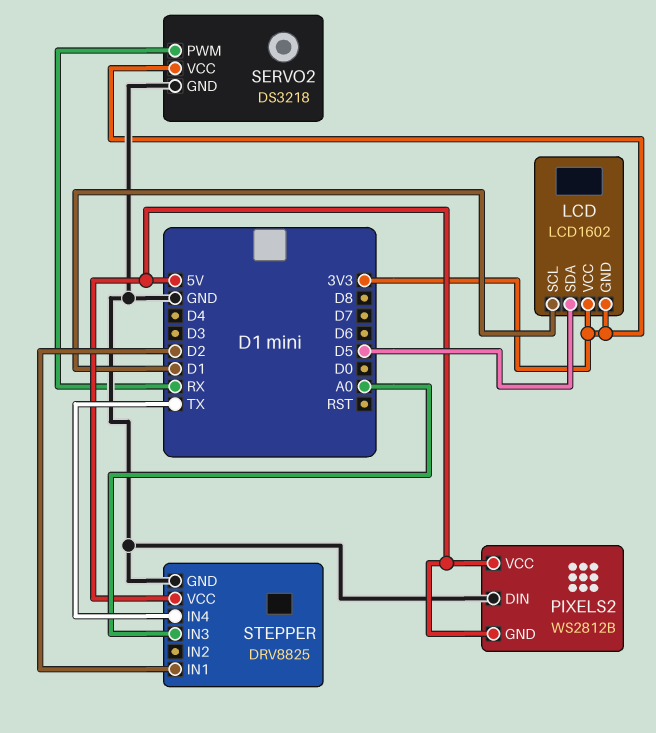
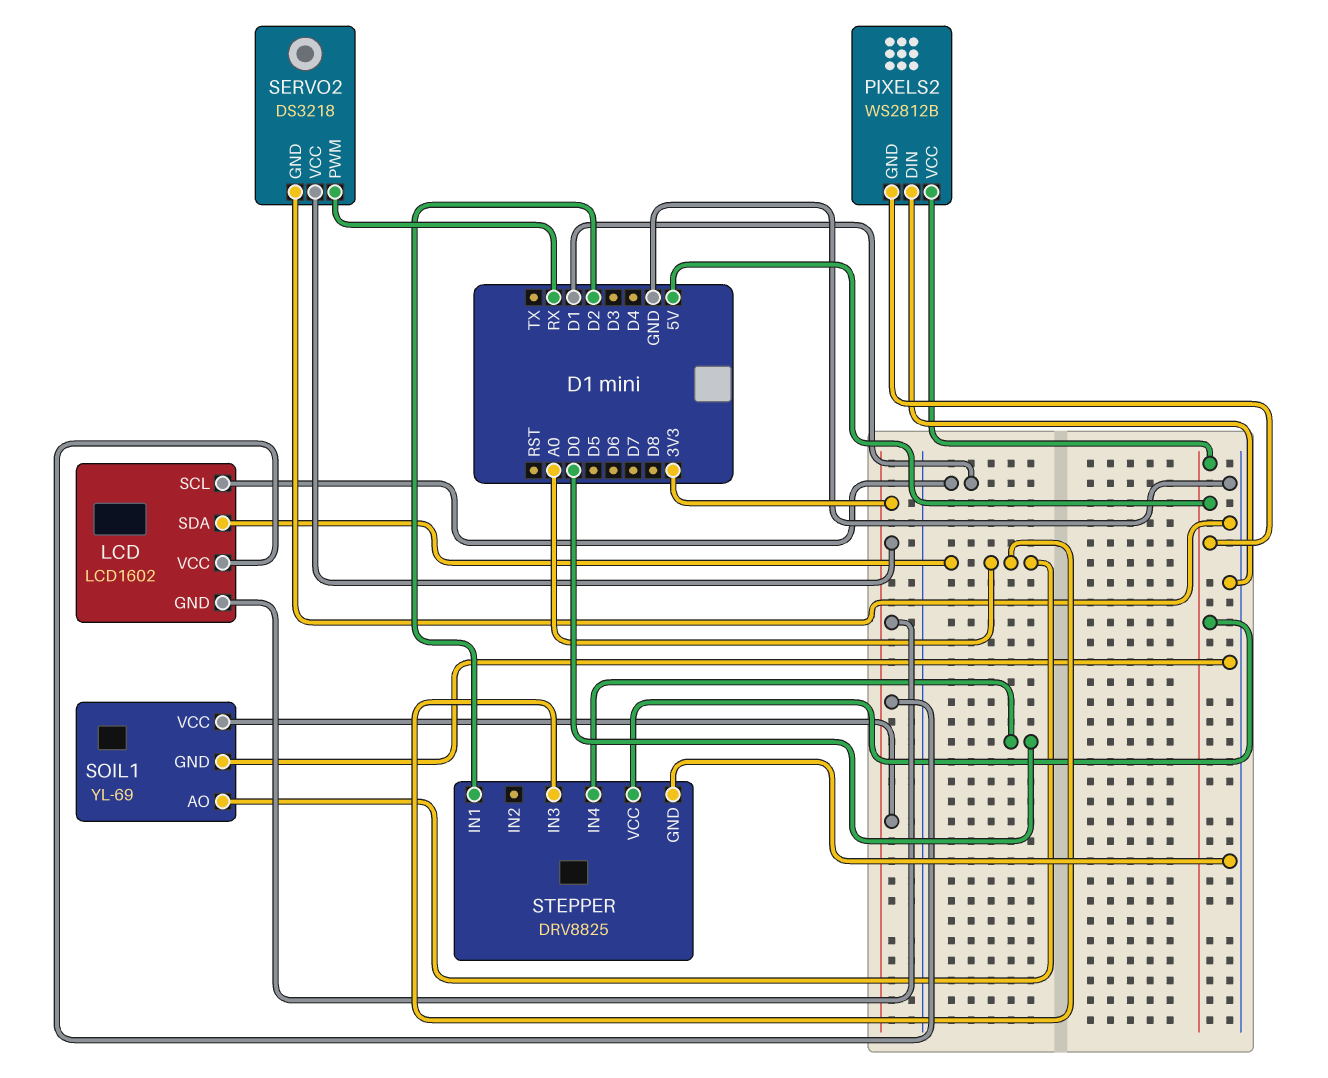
LCD pin SDA: D5 -> A0
SOIL1: none -> YL-69
SOIL1 pin AO: none -> A0
SOIL1 pin GND: none -> GND
SOIL1 pin VCC: none -> 3V3
STEPPER pin IN4: TX -> D0

